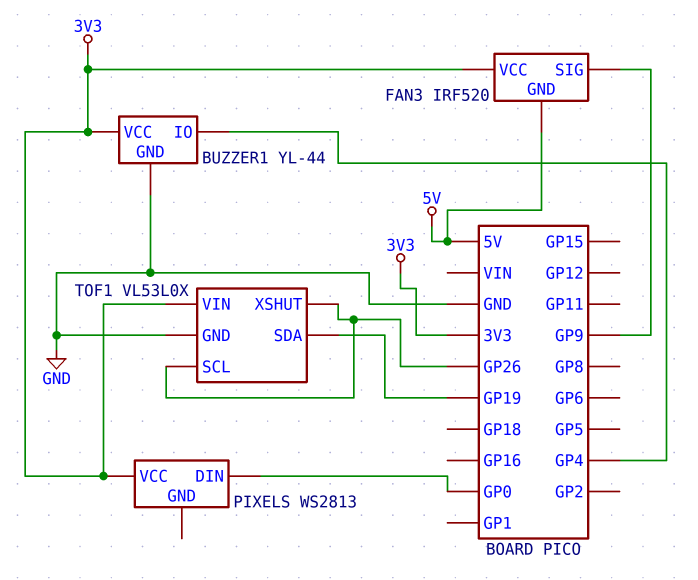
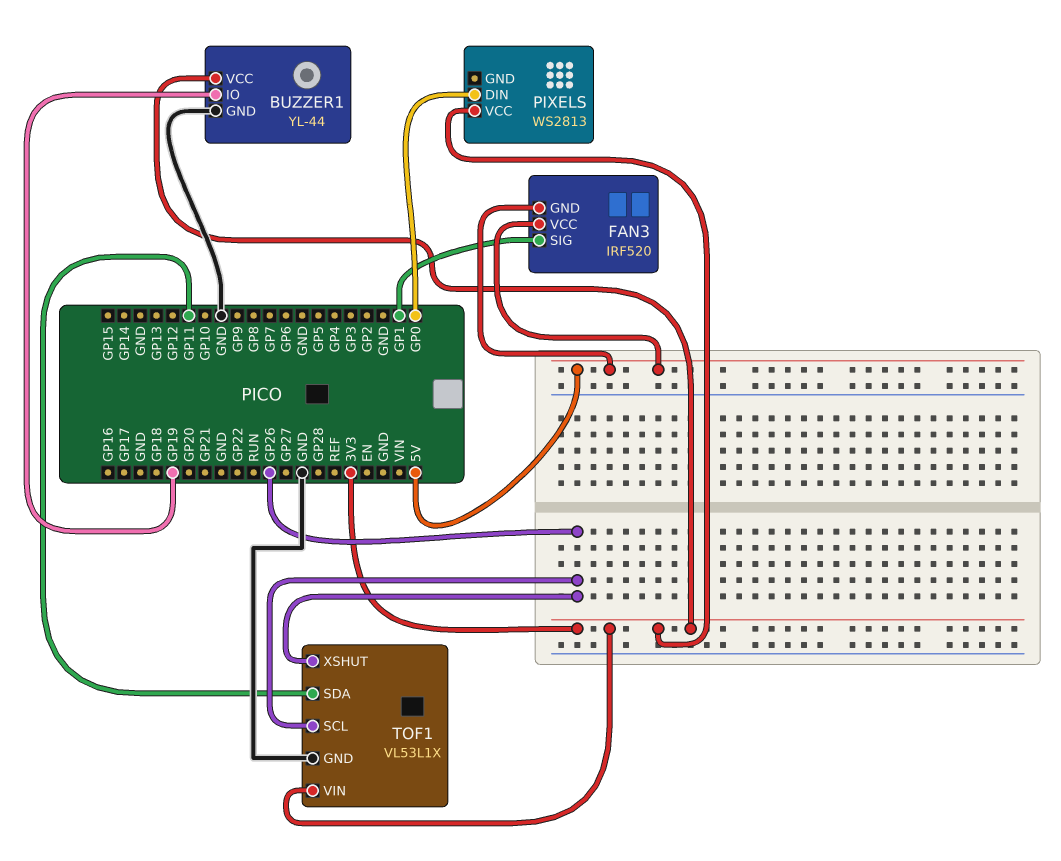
BUZZER1 pin IO: GP4 -> GP19
FAN3 pin SIG: GP9 -> GP1
FAN3 pin VCC: 3V3 -> 5V
TOF1: VL53L0X -> VL53L1X
TOF1 pin SDA: GP19 -> GP11

